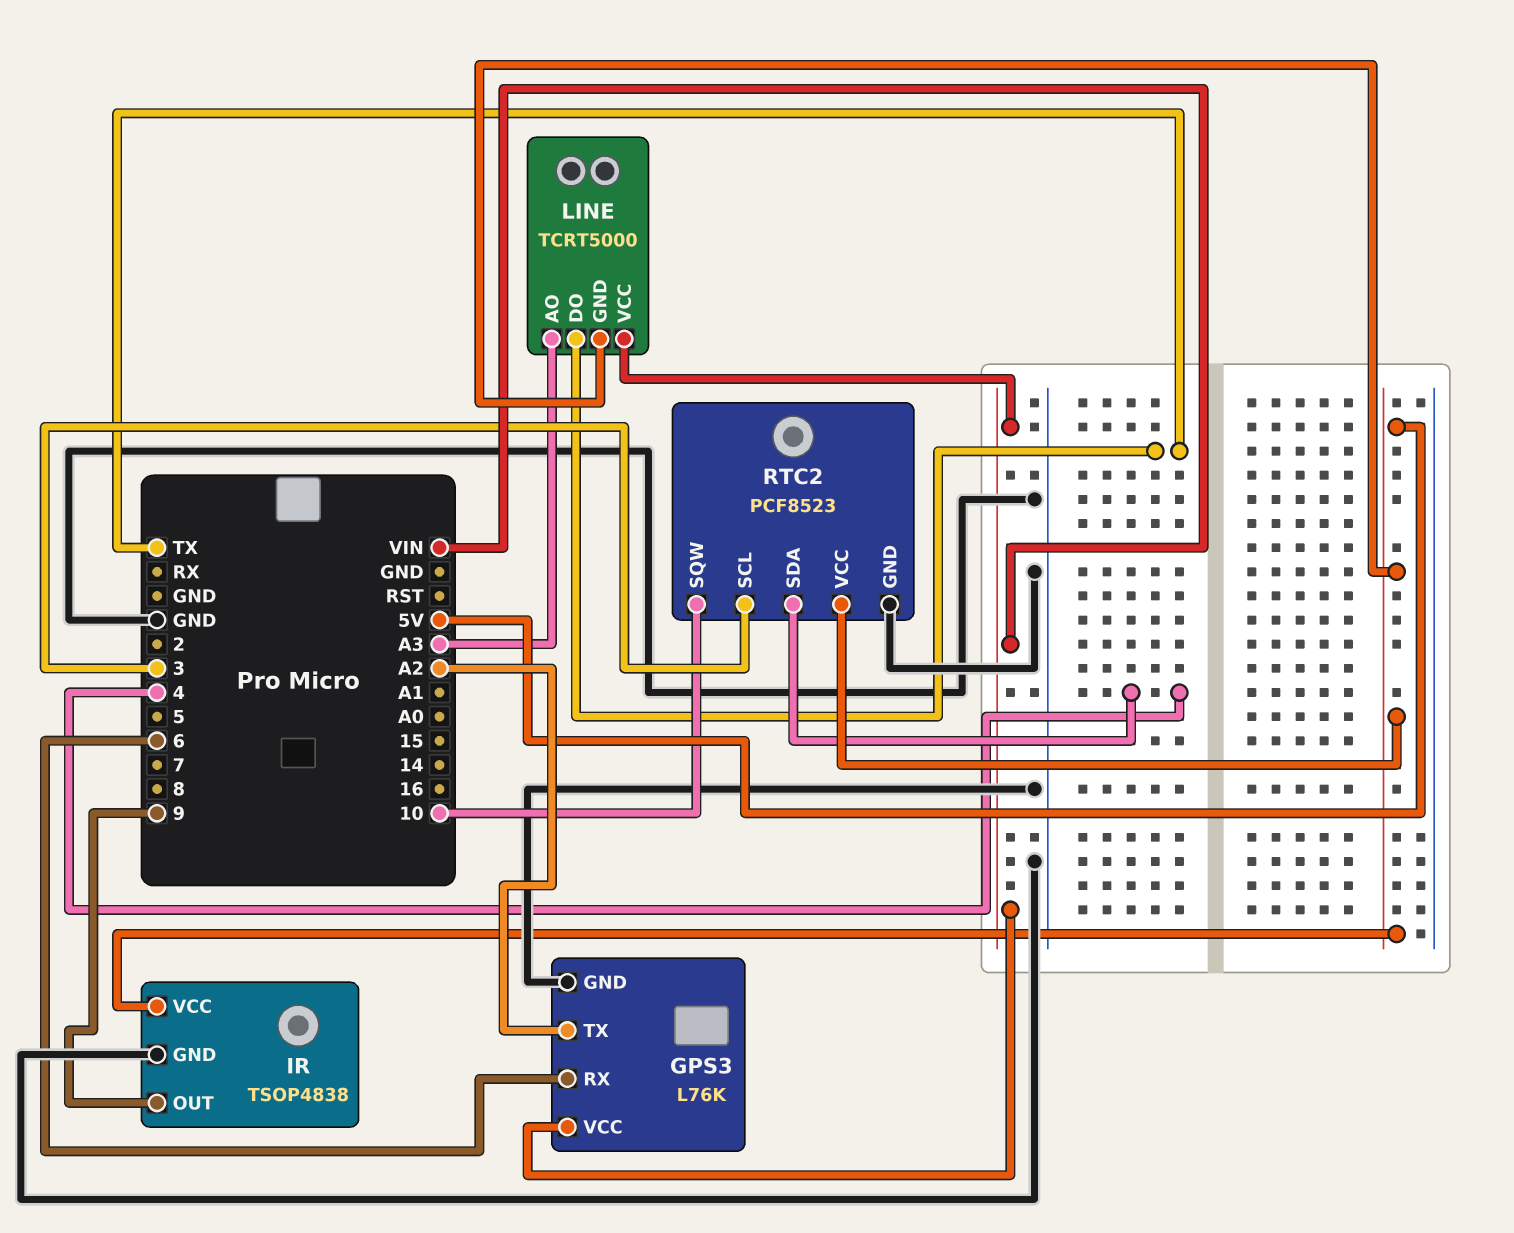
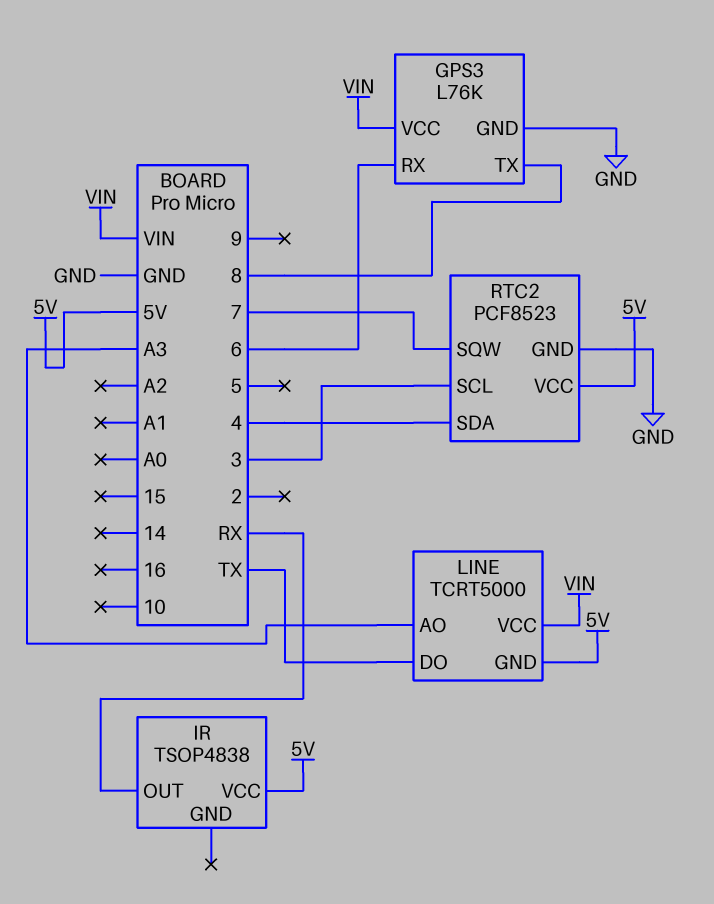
GPS3 pin TX: A2 -> 8
IR pin GND: GND -> none
IR pin OUT: 9 -> RX
RTC2 pin SQW: 10 -> 7

